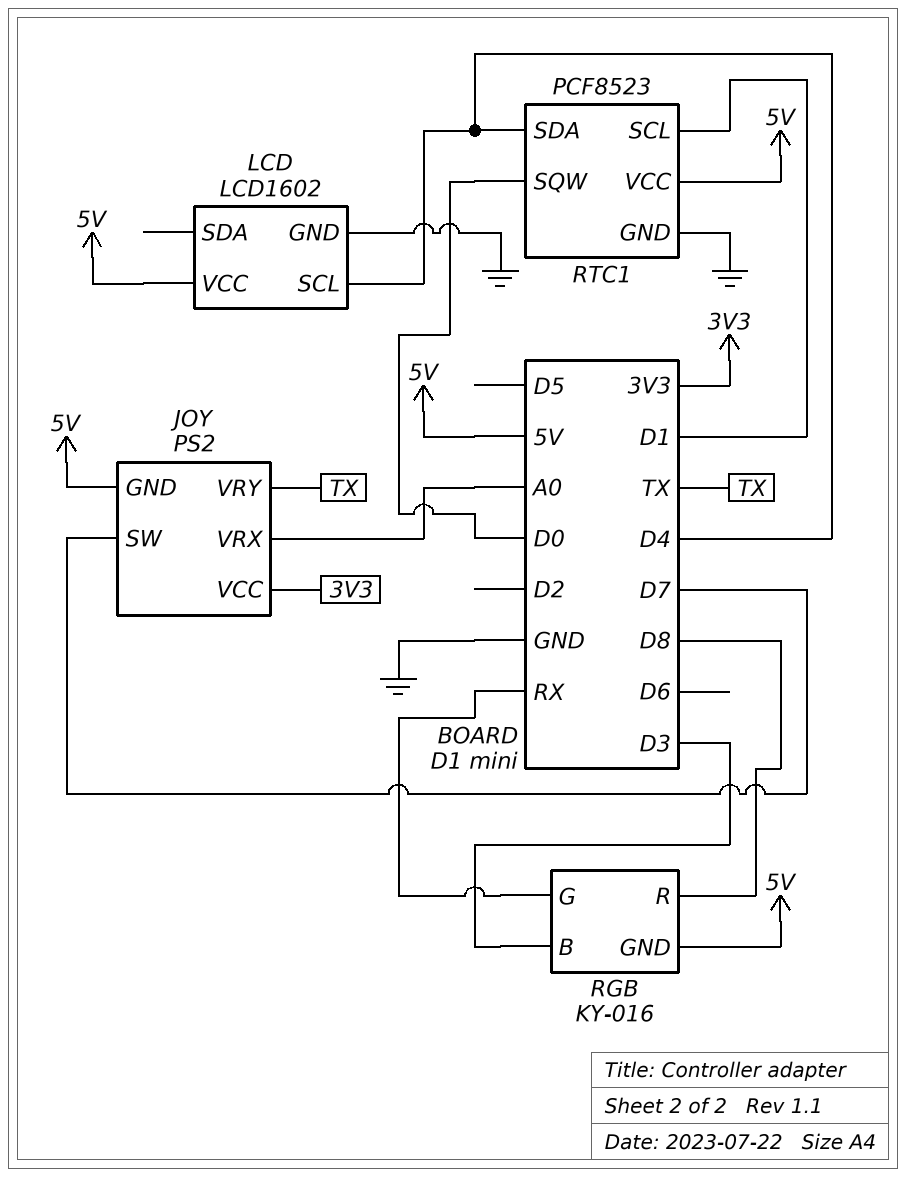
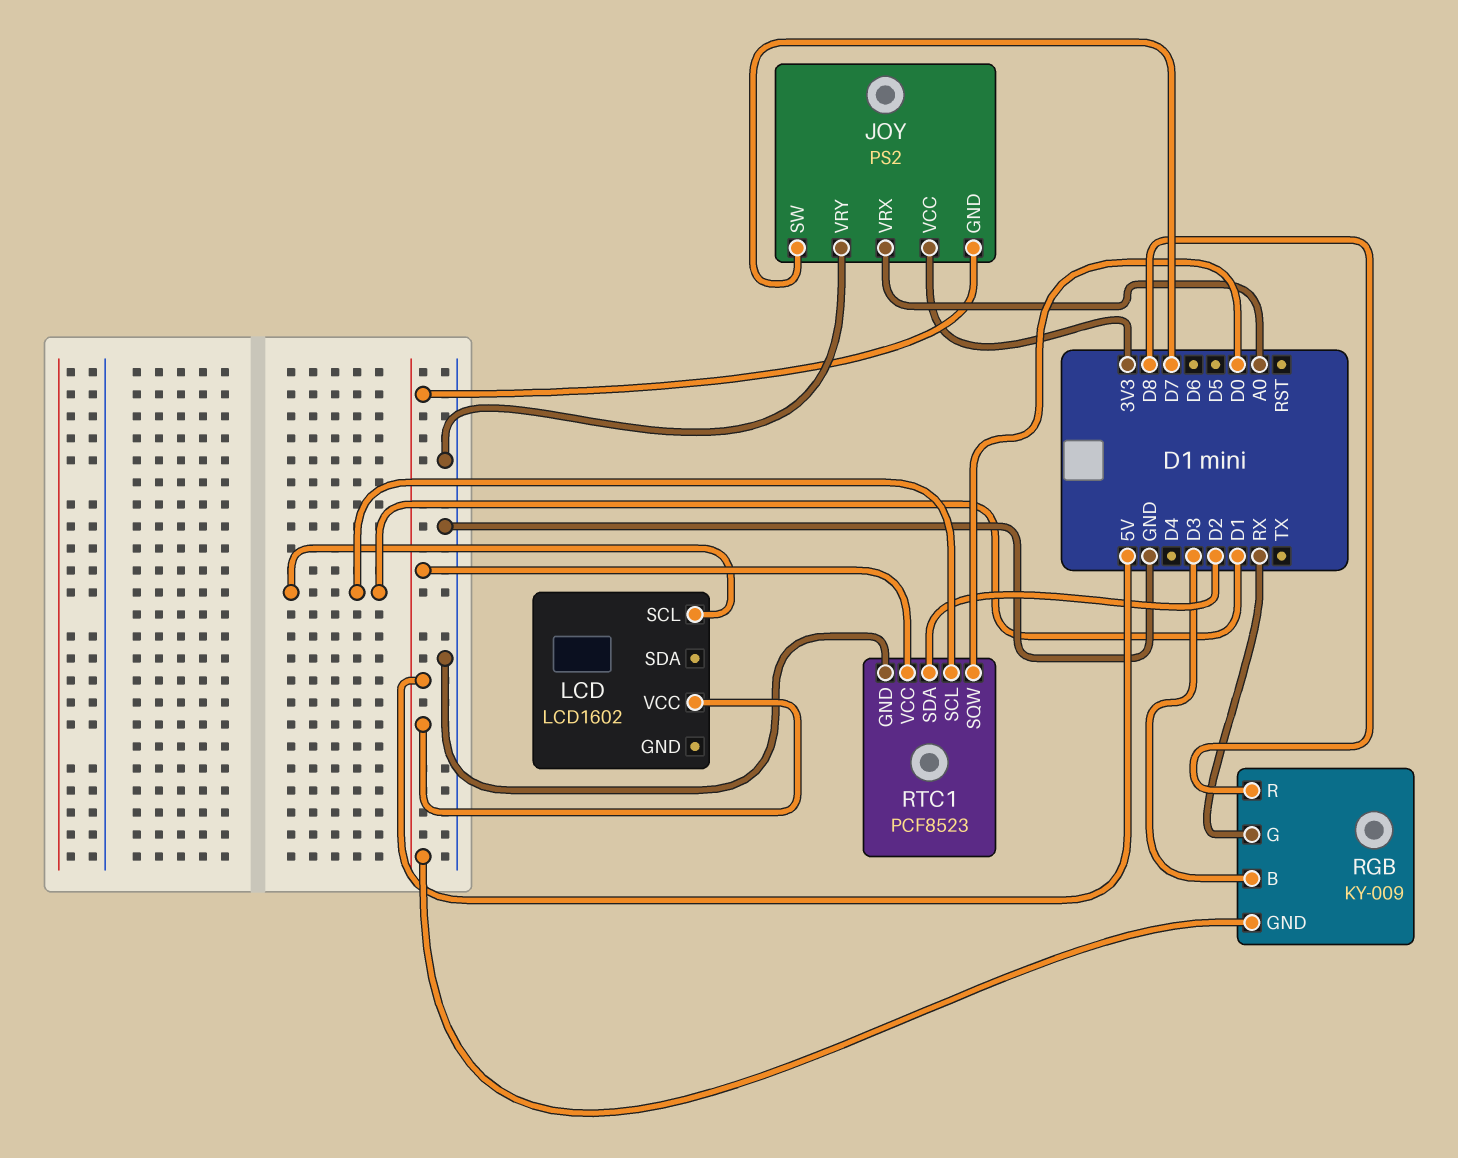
JOY pin VRY: TX -> GND
LCD pin GND: GND -> none
LCD pin SCL: D4 -> D1
RGB: KY-016 -> KY-009
RTC1 pin SDA: D4 -> D2

